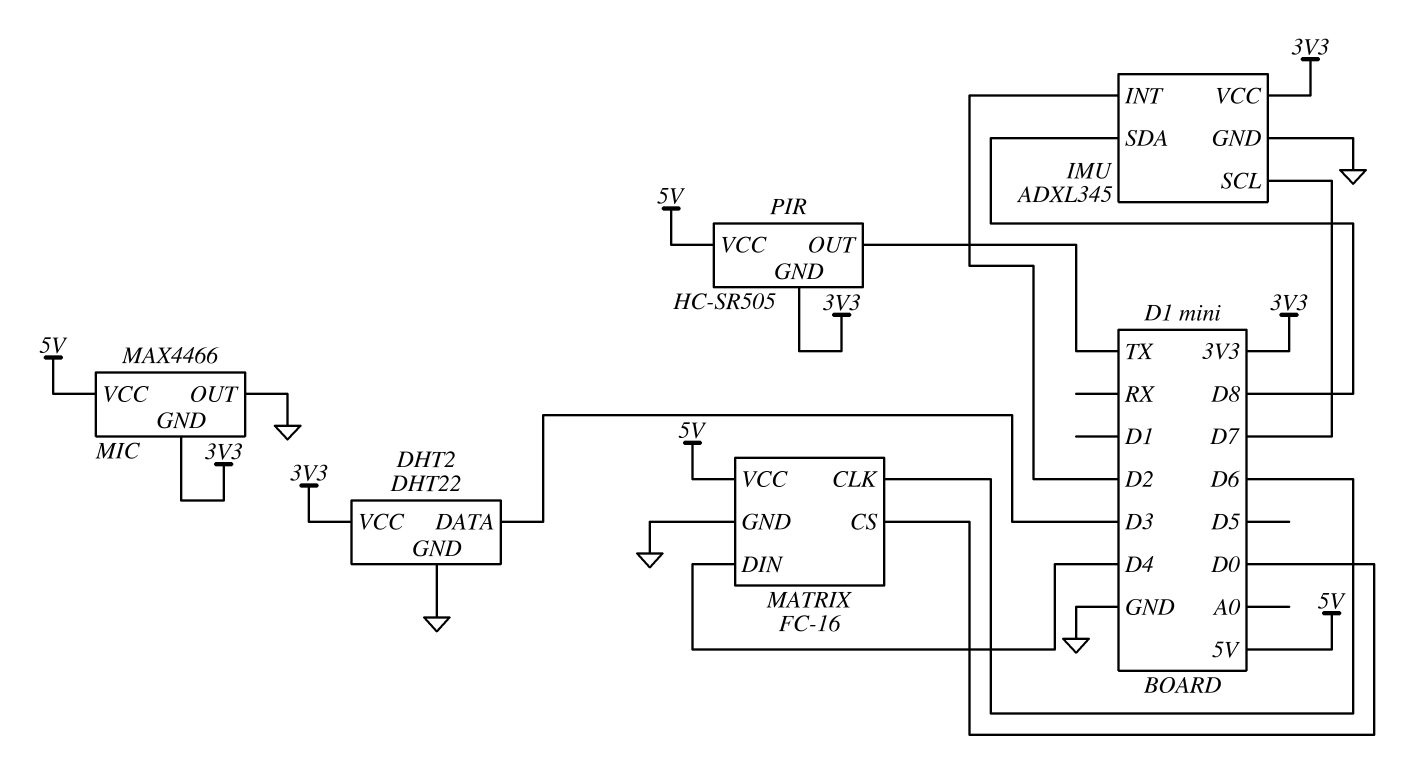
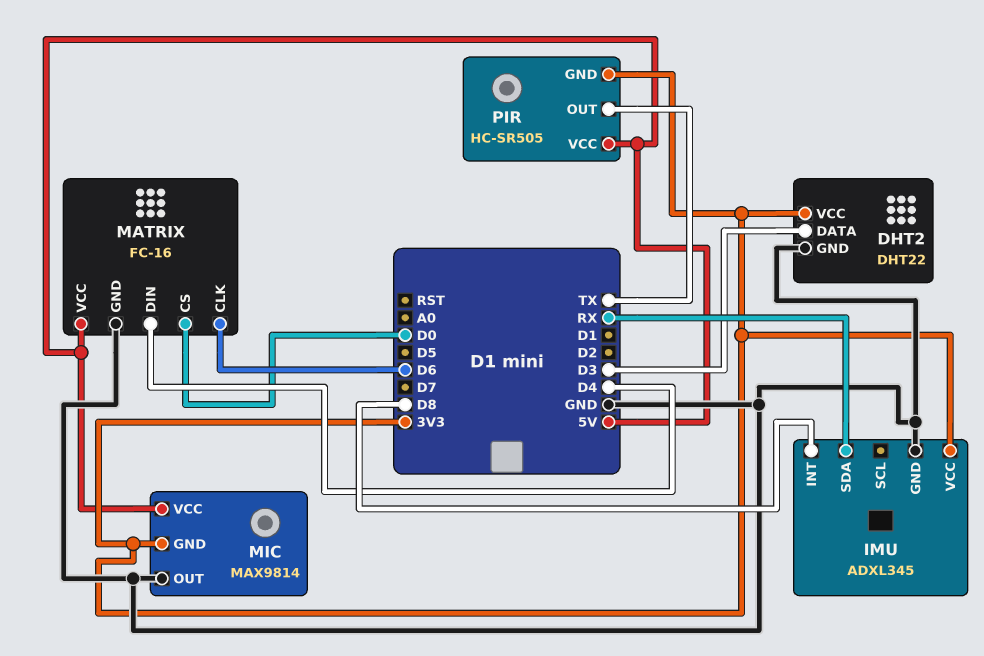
IMU pin INT: D2 -> D8
IMU pin SCL: D7 -> none
IMU pin SDA: D8 -> RX
MIC: MAX4466 -> MAX9814

